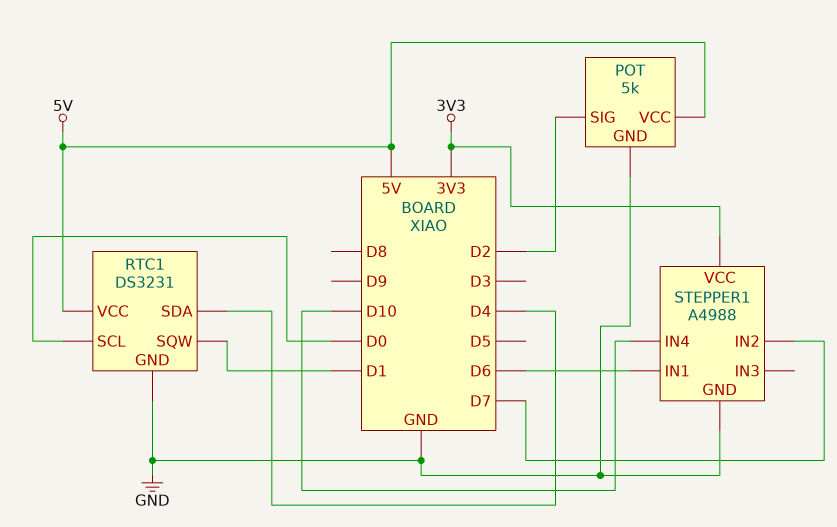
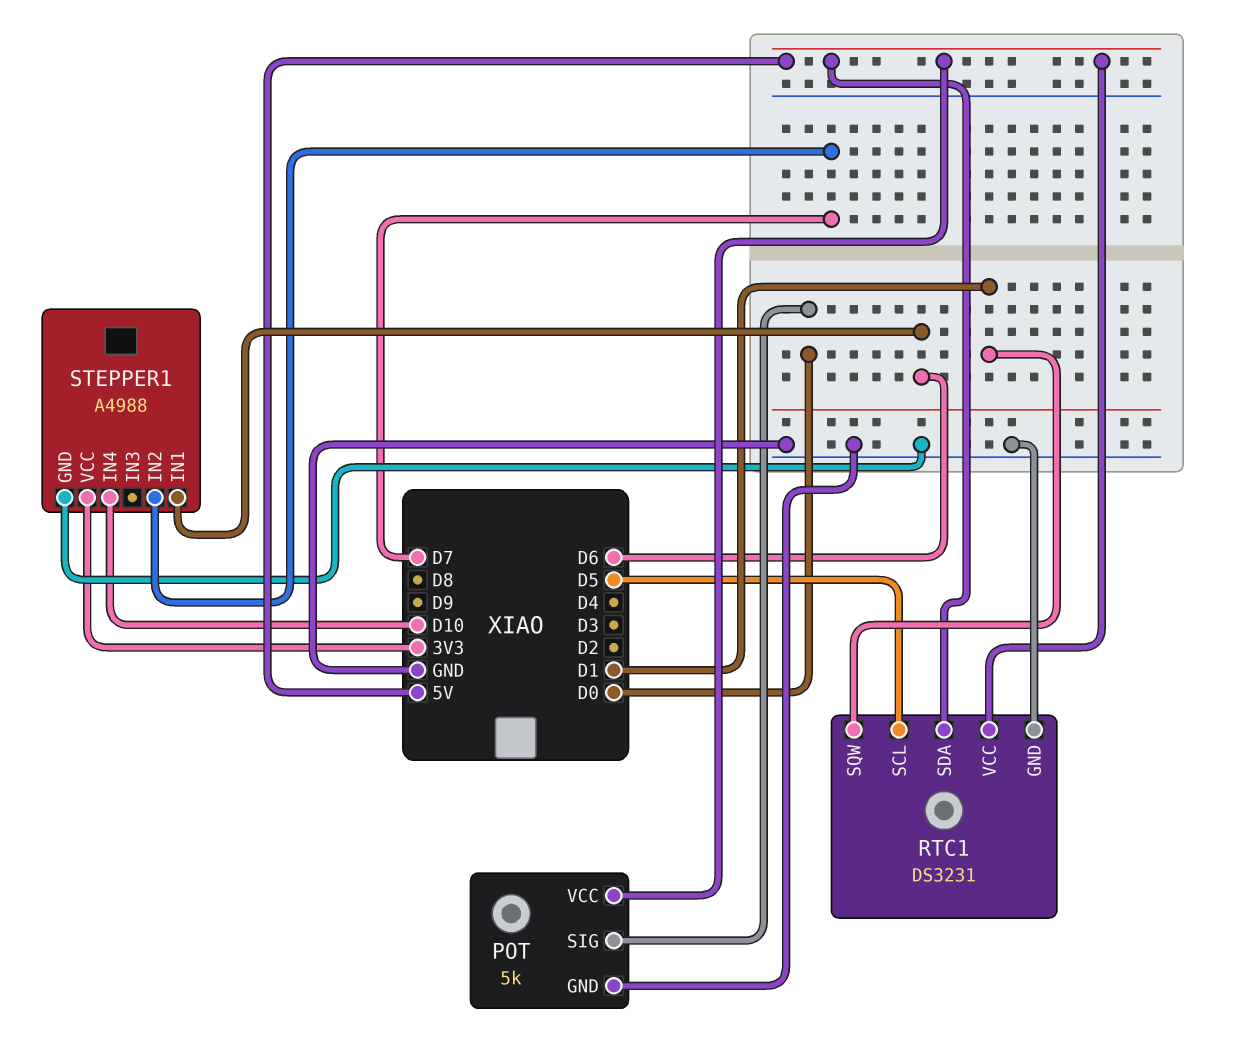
POT pin SIG: D2 -> D0
RTC1 pin SCL: D0 -> D5
RTC1 pin SDA: D4 -> 5V

